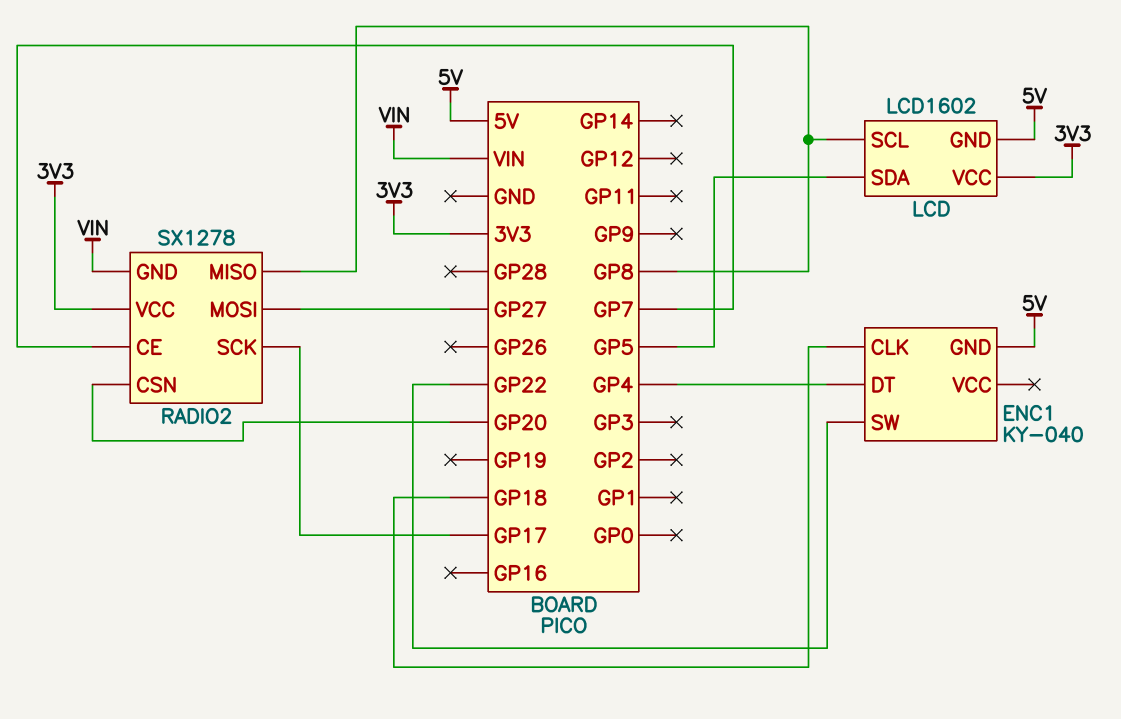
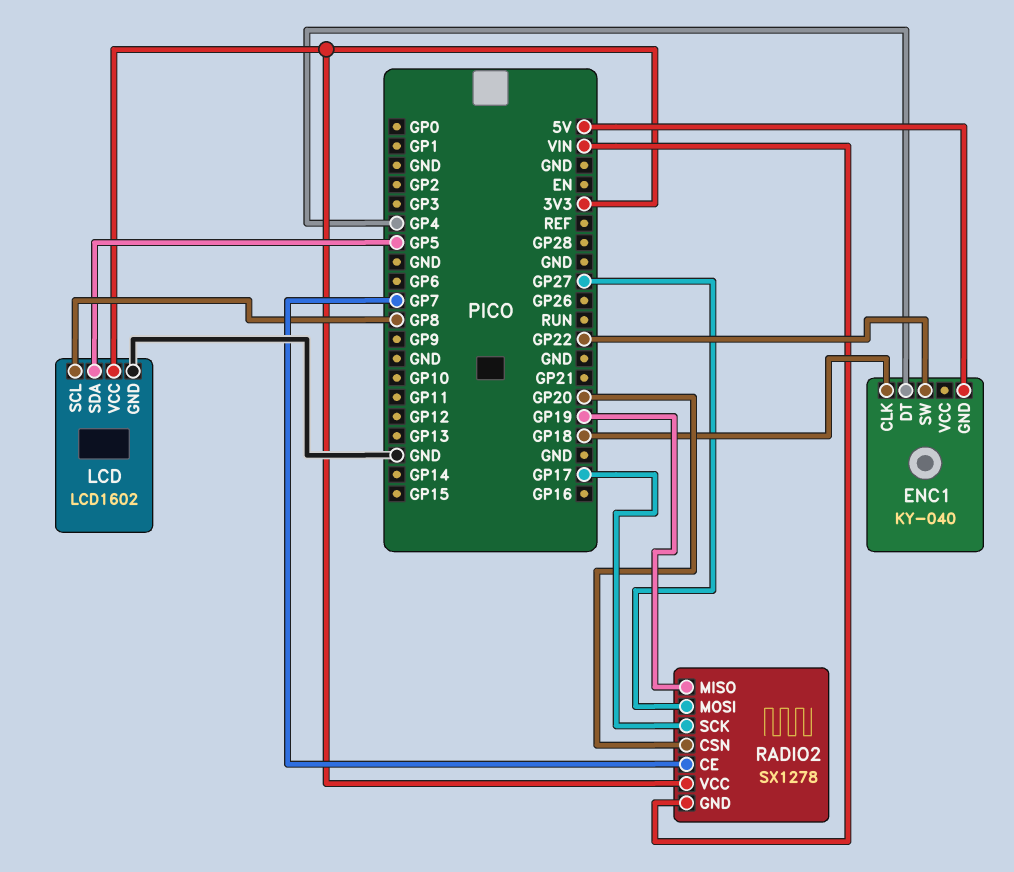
LCD pin GND: 5V -> GND
RADIO2 pin MISO: GP8 -> GP19

